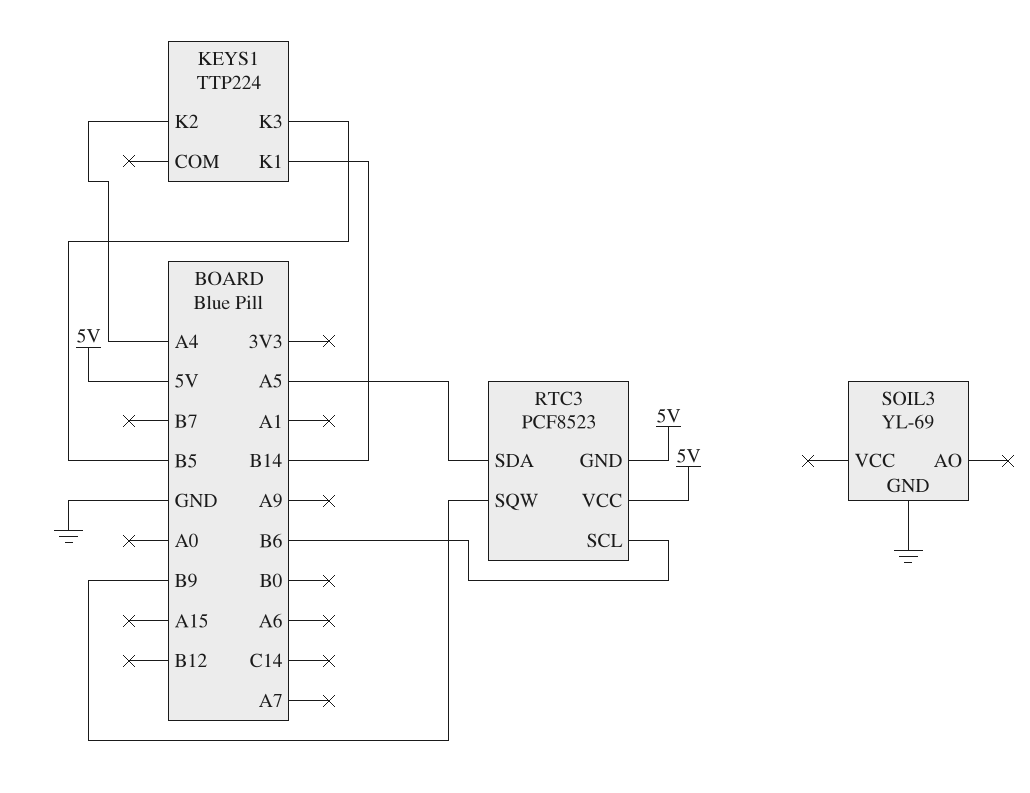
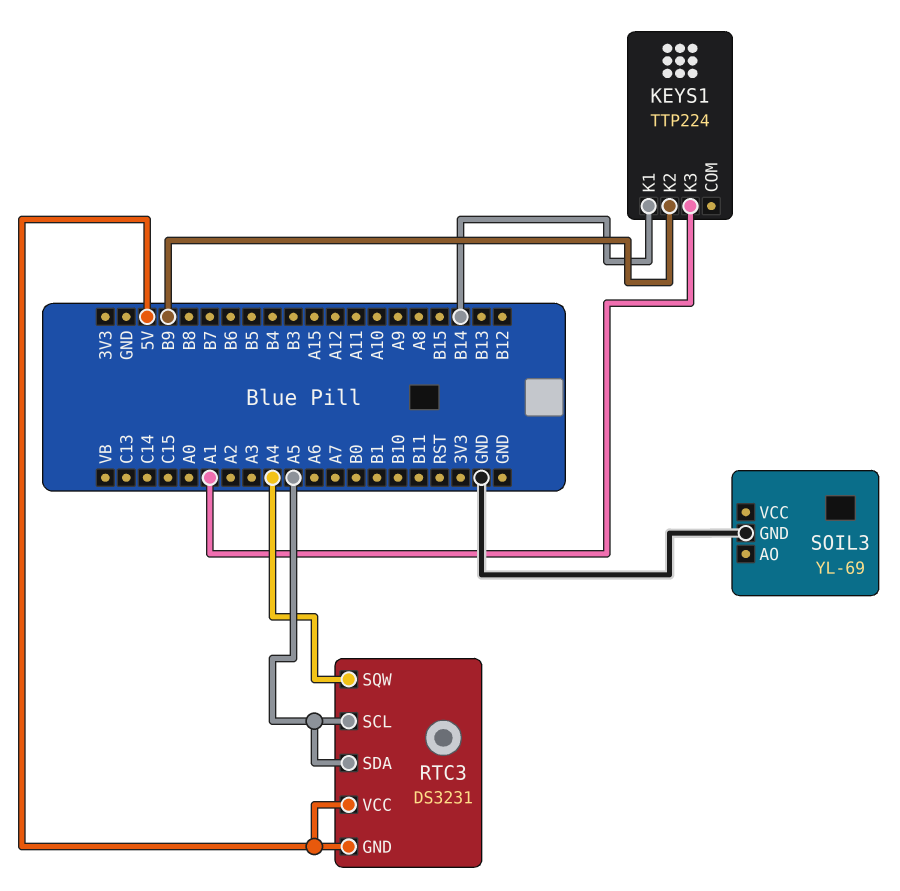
KEYS1 pin K2: A4 -> B9
KEYS1 pin K3: B5 -> A1
RTC3: PCF8523 -> DS3231
RTC3 pin SCL: B6 -> A5
RTC3 pin SQW: B9 -> A4

